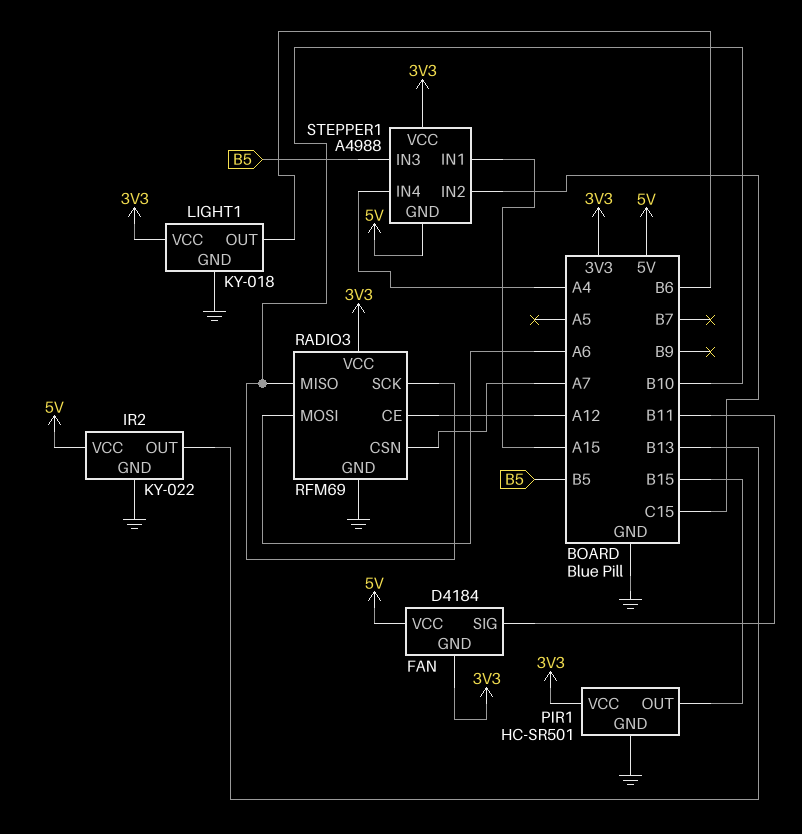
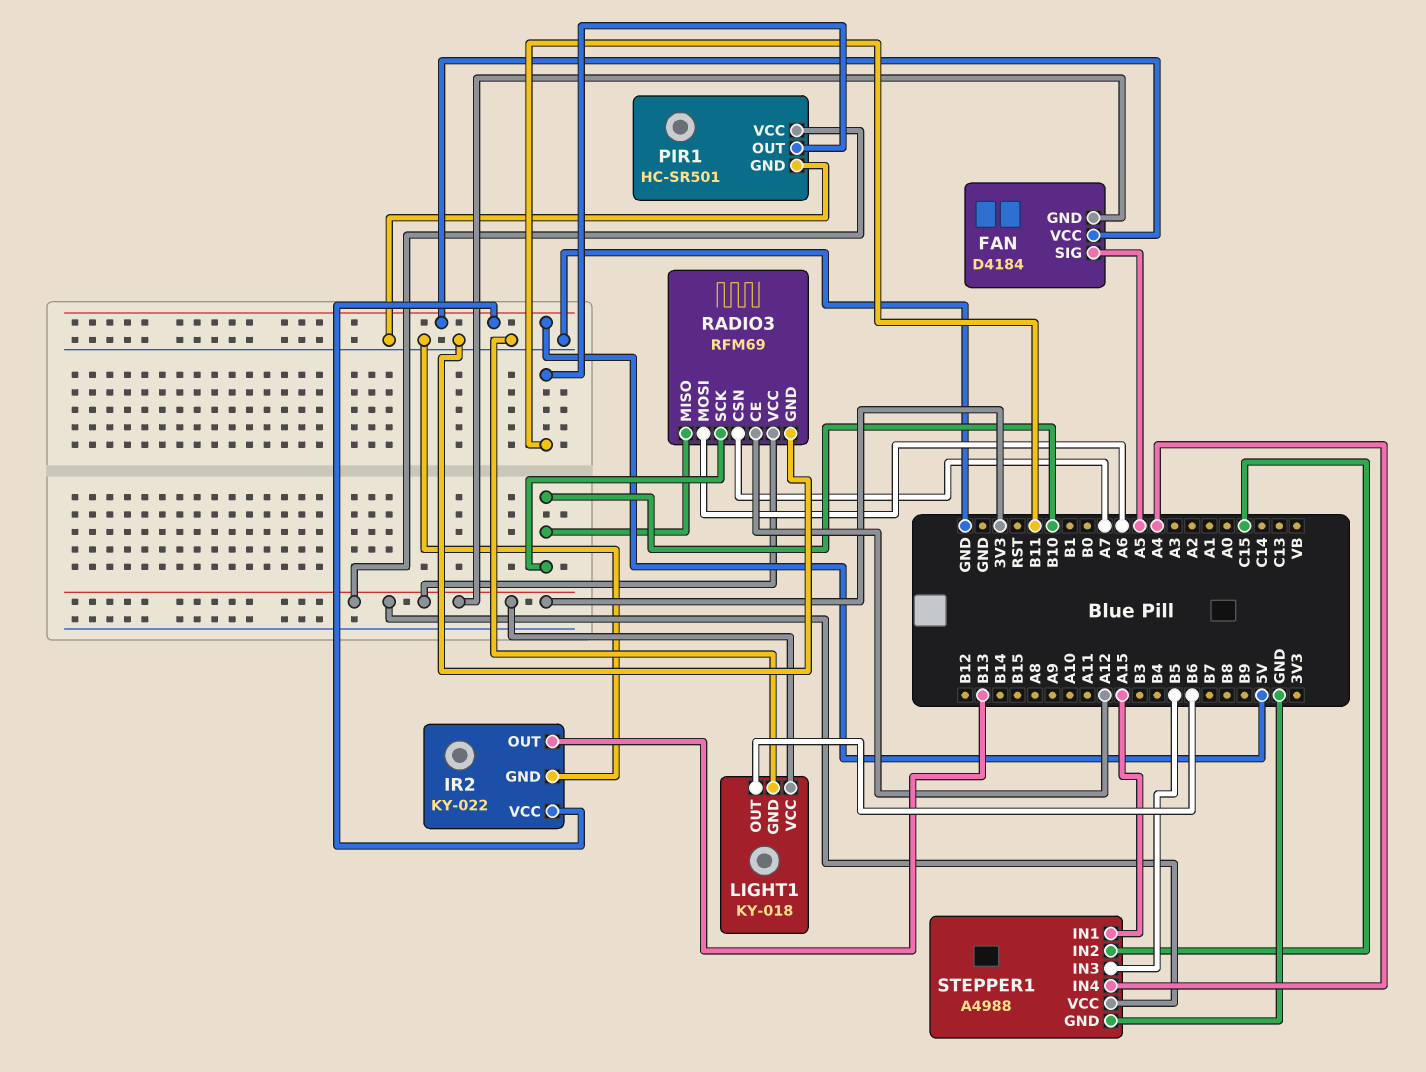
FAN pin SIG: B11 -> A5
PIR1 pin OUT: B15 -> B11
STEPPER1 pin GND: 5V -> GND

